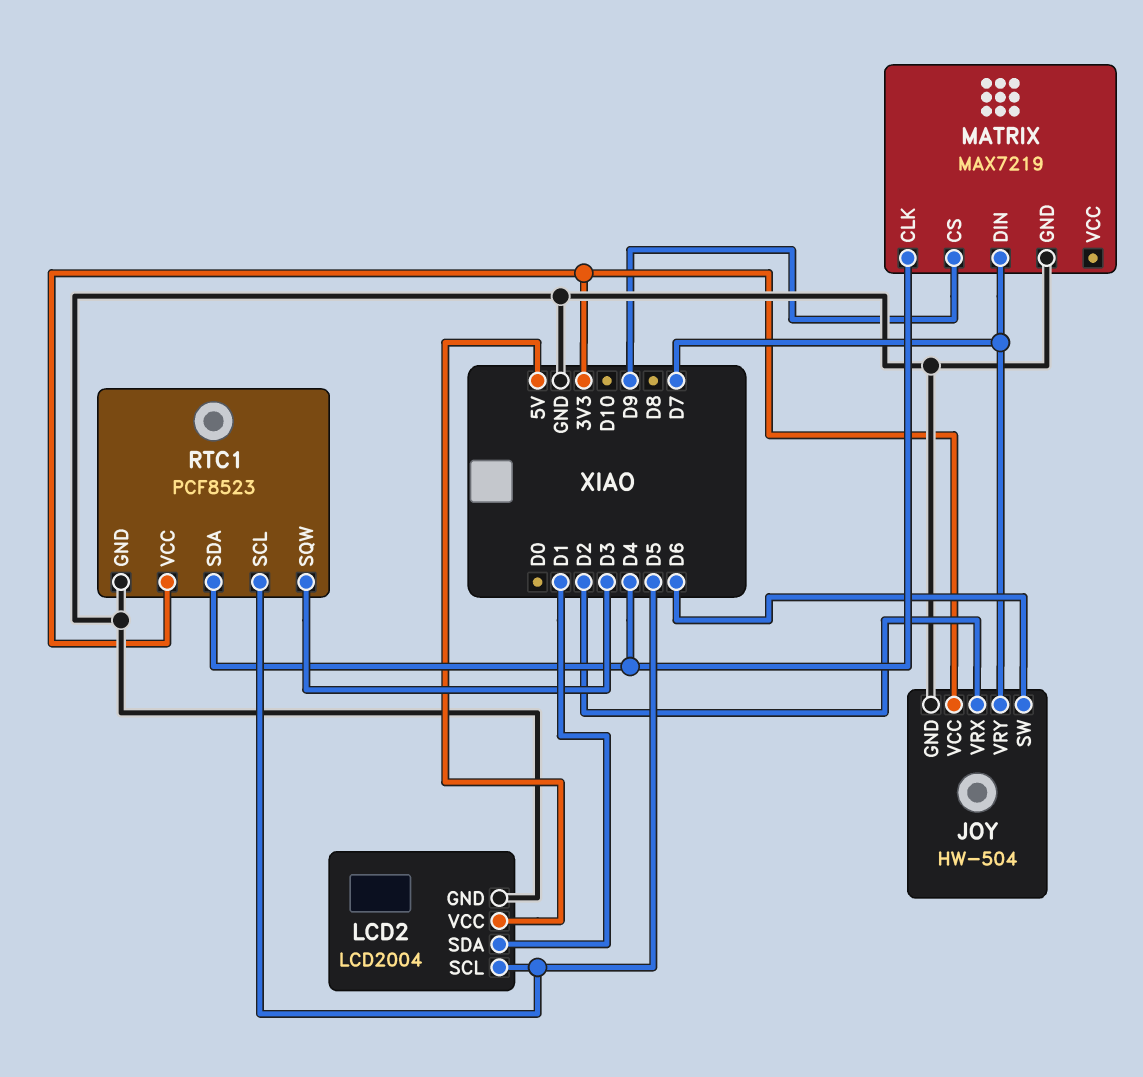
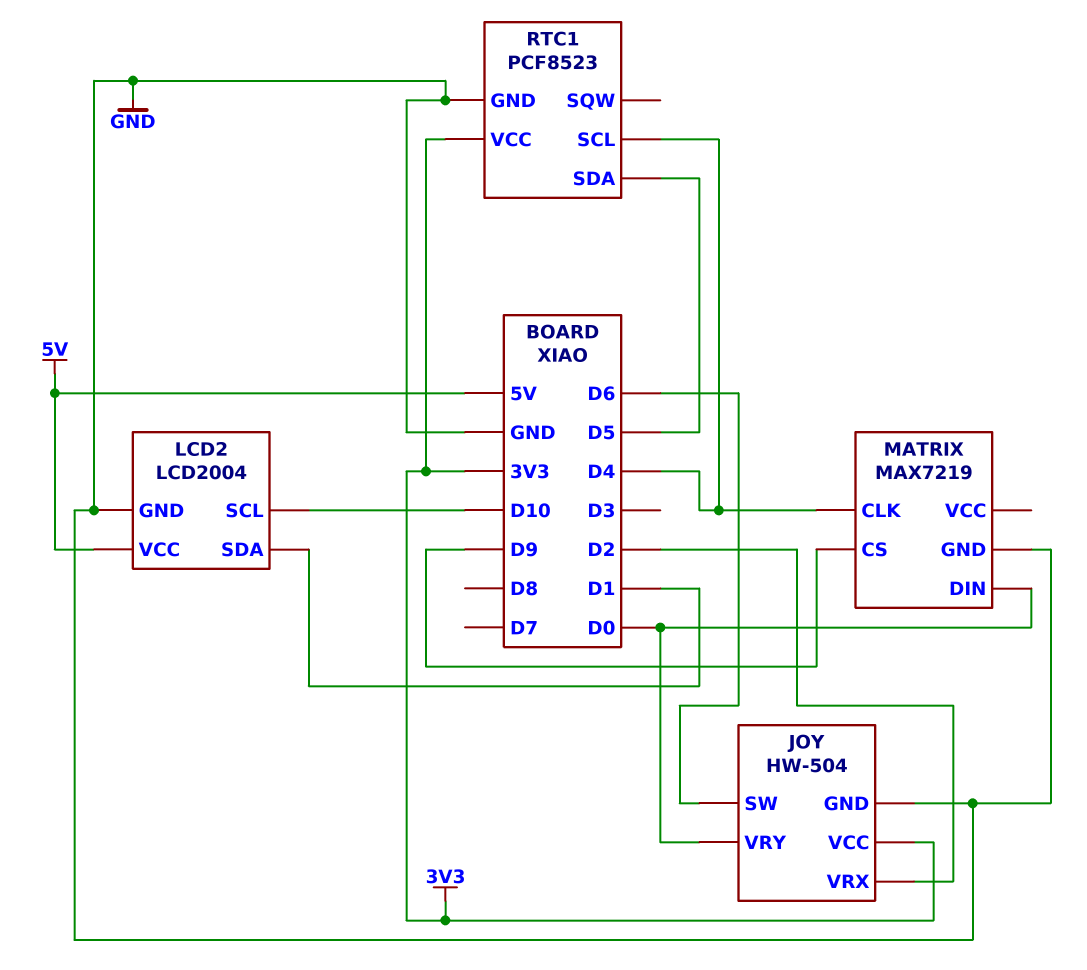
JOY pin VRY: D7 -> D0
LCD2 pin SCL: D5 -> D10
MATRIX pin DIN: D7 -> D0
RTC1 pin SCL: D5 -> D4
RTC1 pin SDA: D4 -> D5
RTC1 pin SQW: D3 -> none

